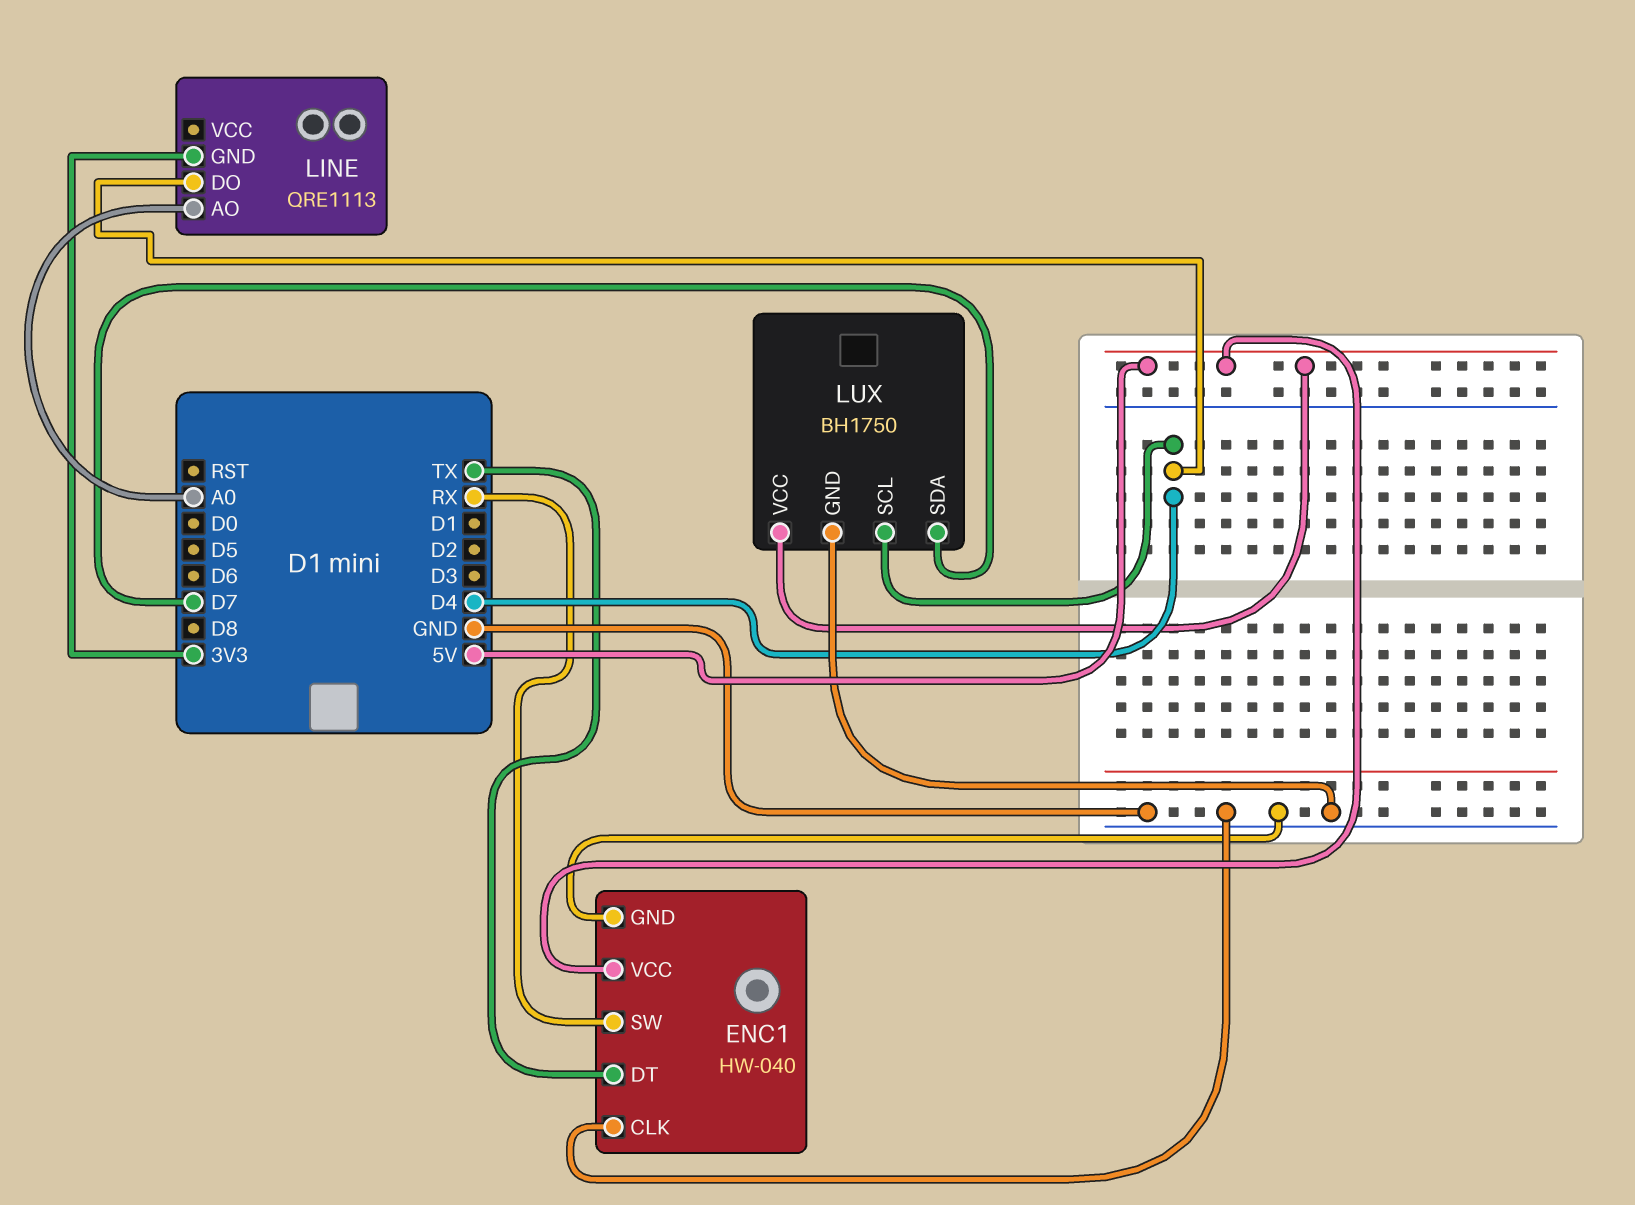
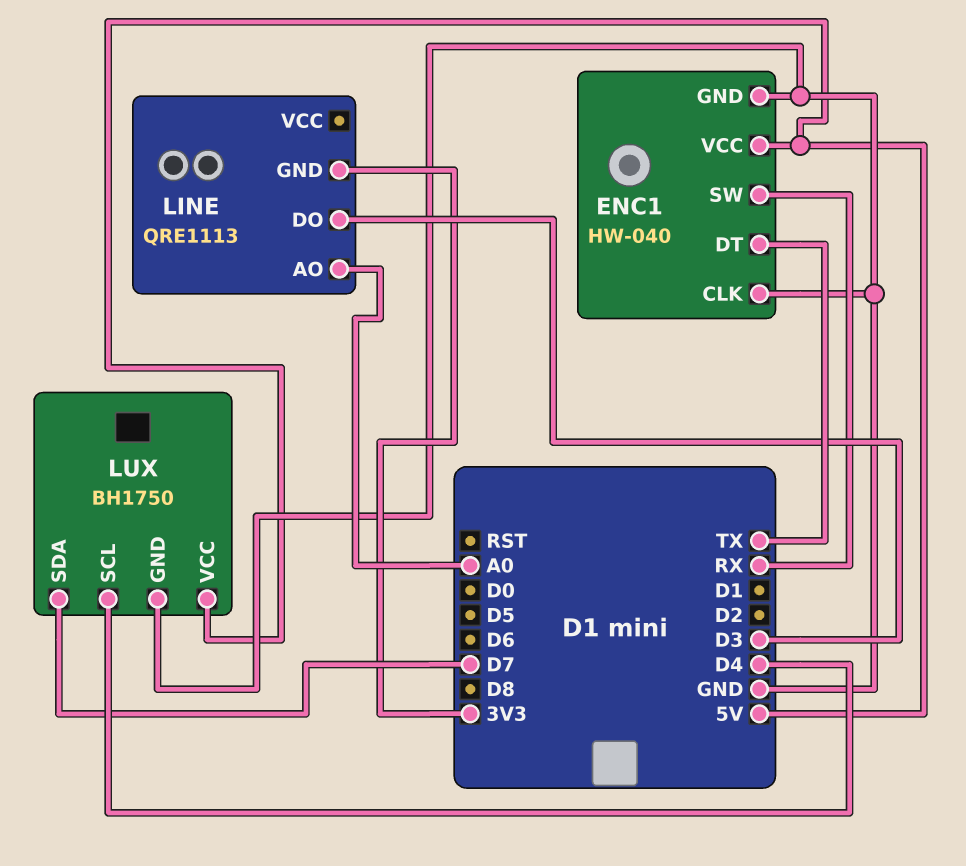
LINE pin DO: D4 -> D3

